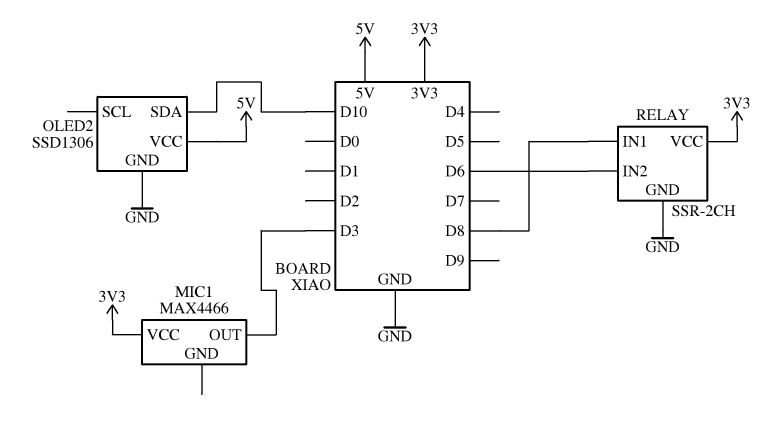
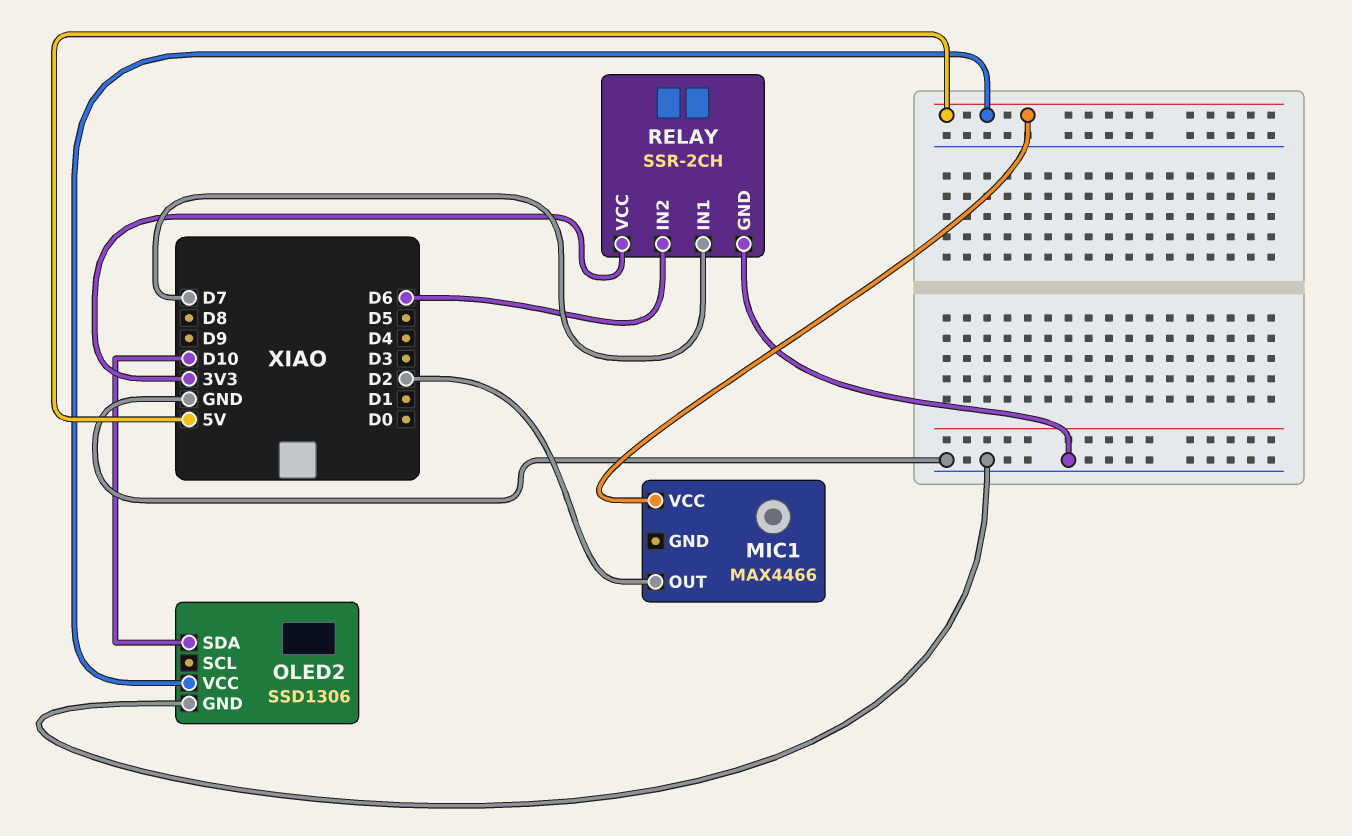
MIC1 pin OUT: D3 -> D2
MIC1 pin VCC: 3V3 -> 5V
RELAY pin IN1: D8 -> D7

